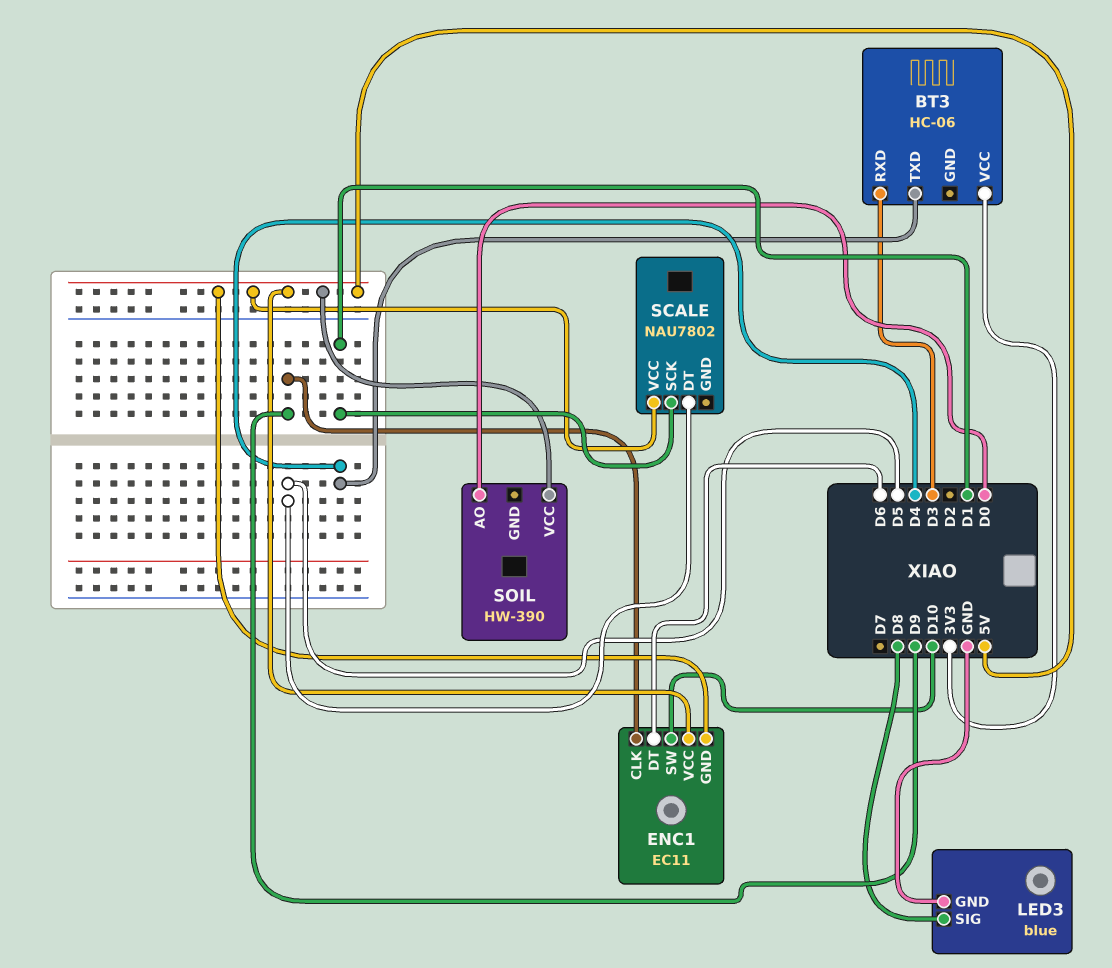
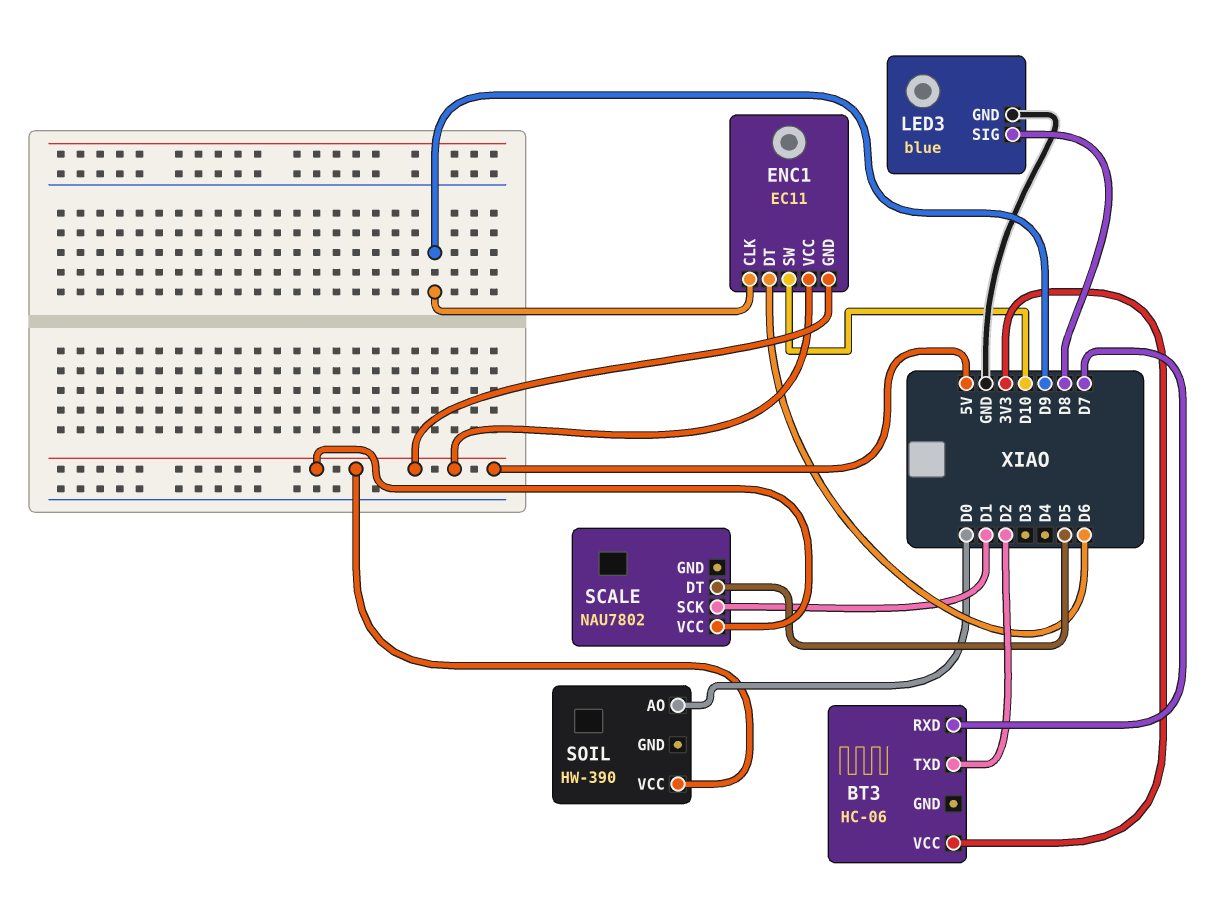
BT3 pin RXD: D3 -> D7
BT3 pin TXD: D4 -> D2

